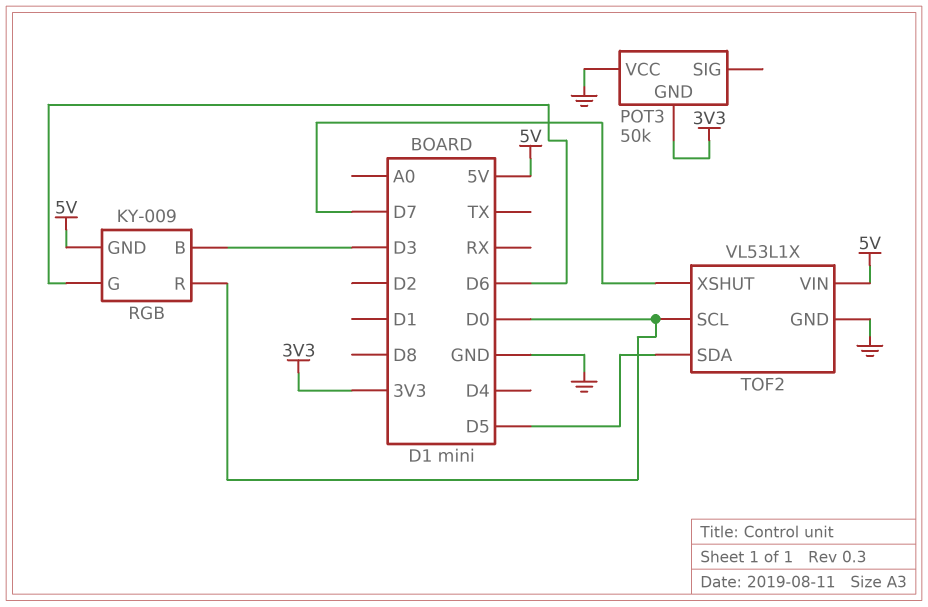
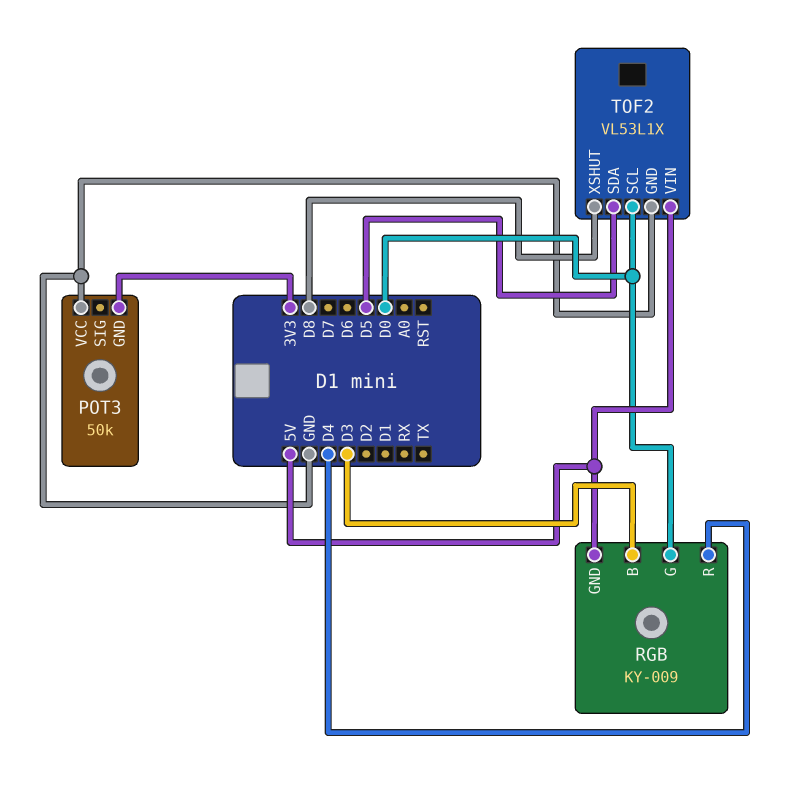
RGB pin G: D6 -> D0
RGB pin R: D0 -> D4
TOF2 pin XSHUT: D7 -> D8

